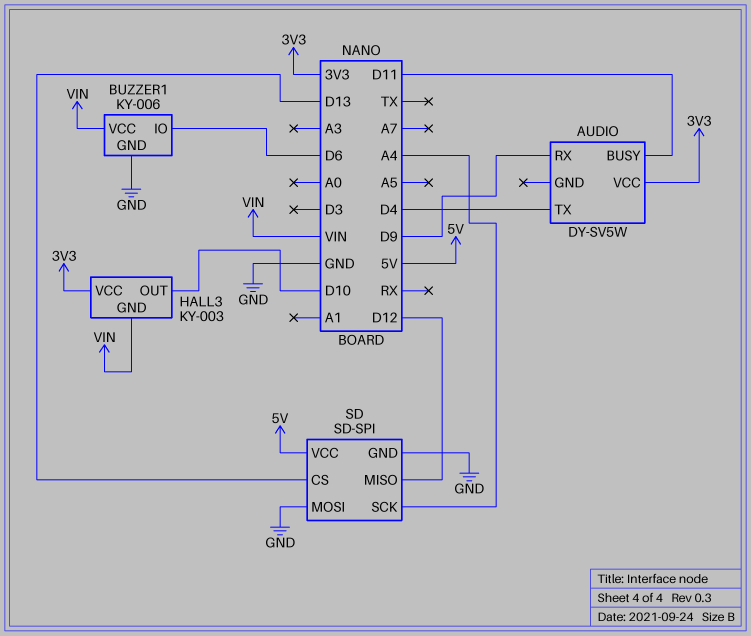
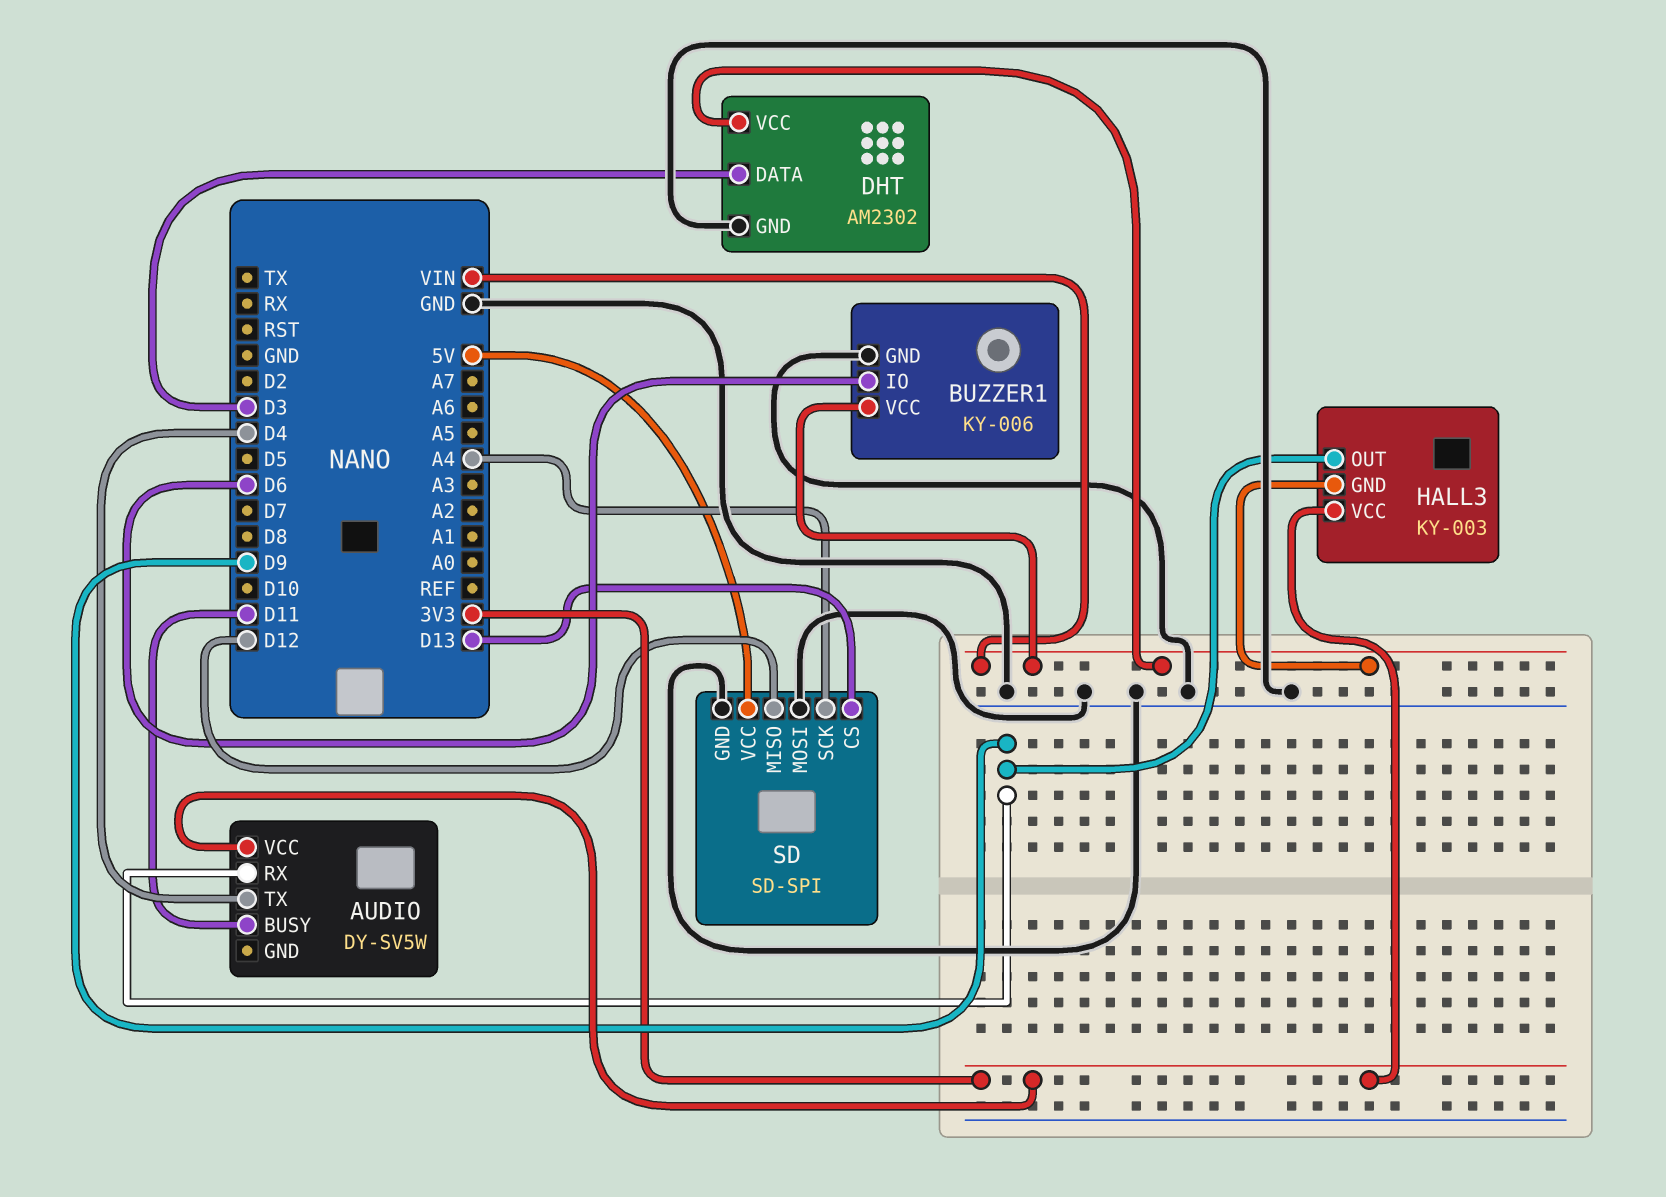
DHT: none -> AM2302
DHT pin DATA: none -> D3
DHT pin GND: none -> GND
DHT pin VCC: none -> VIN
HALL3 pin OUT: D10 -> D9

